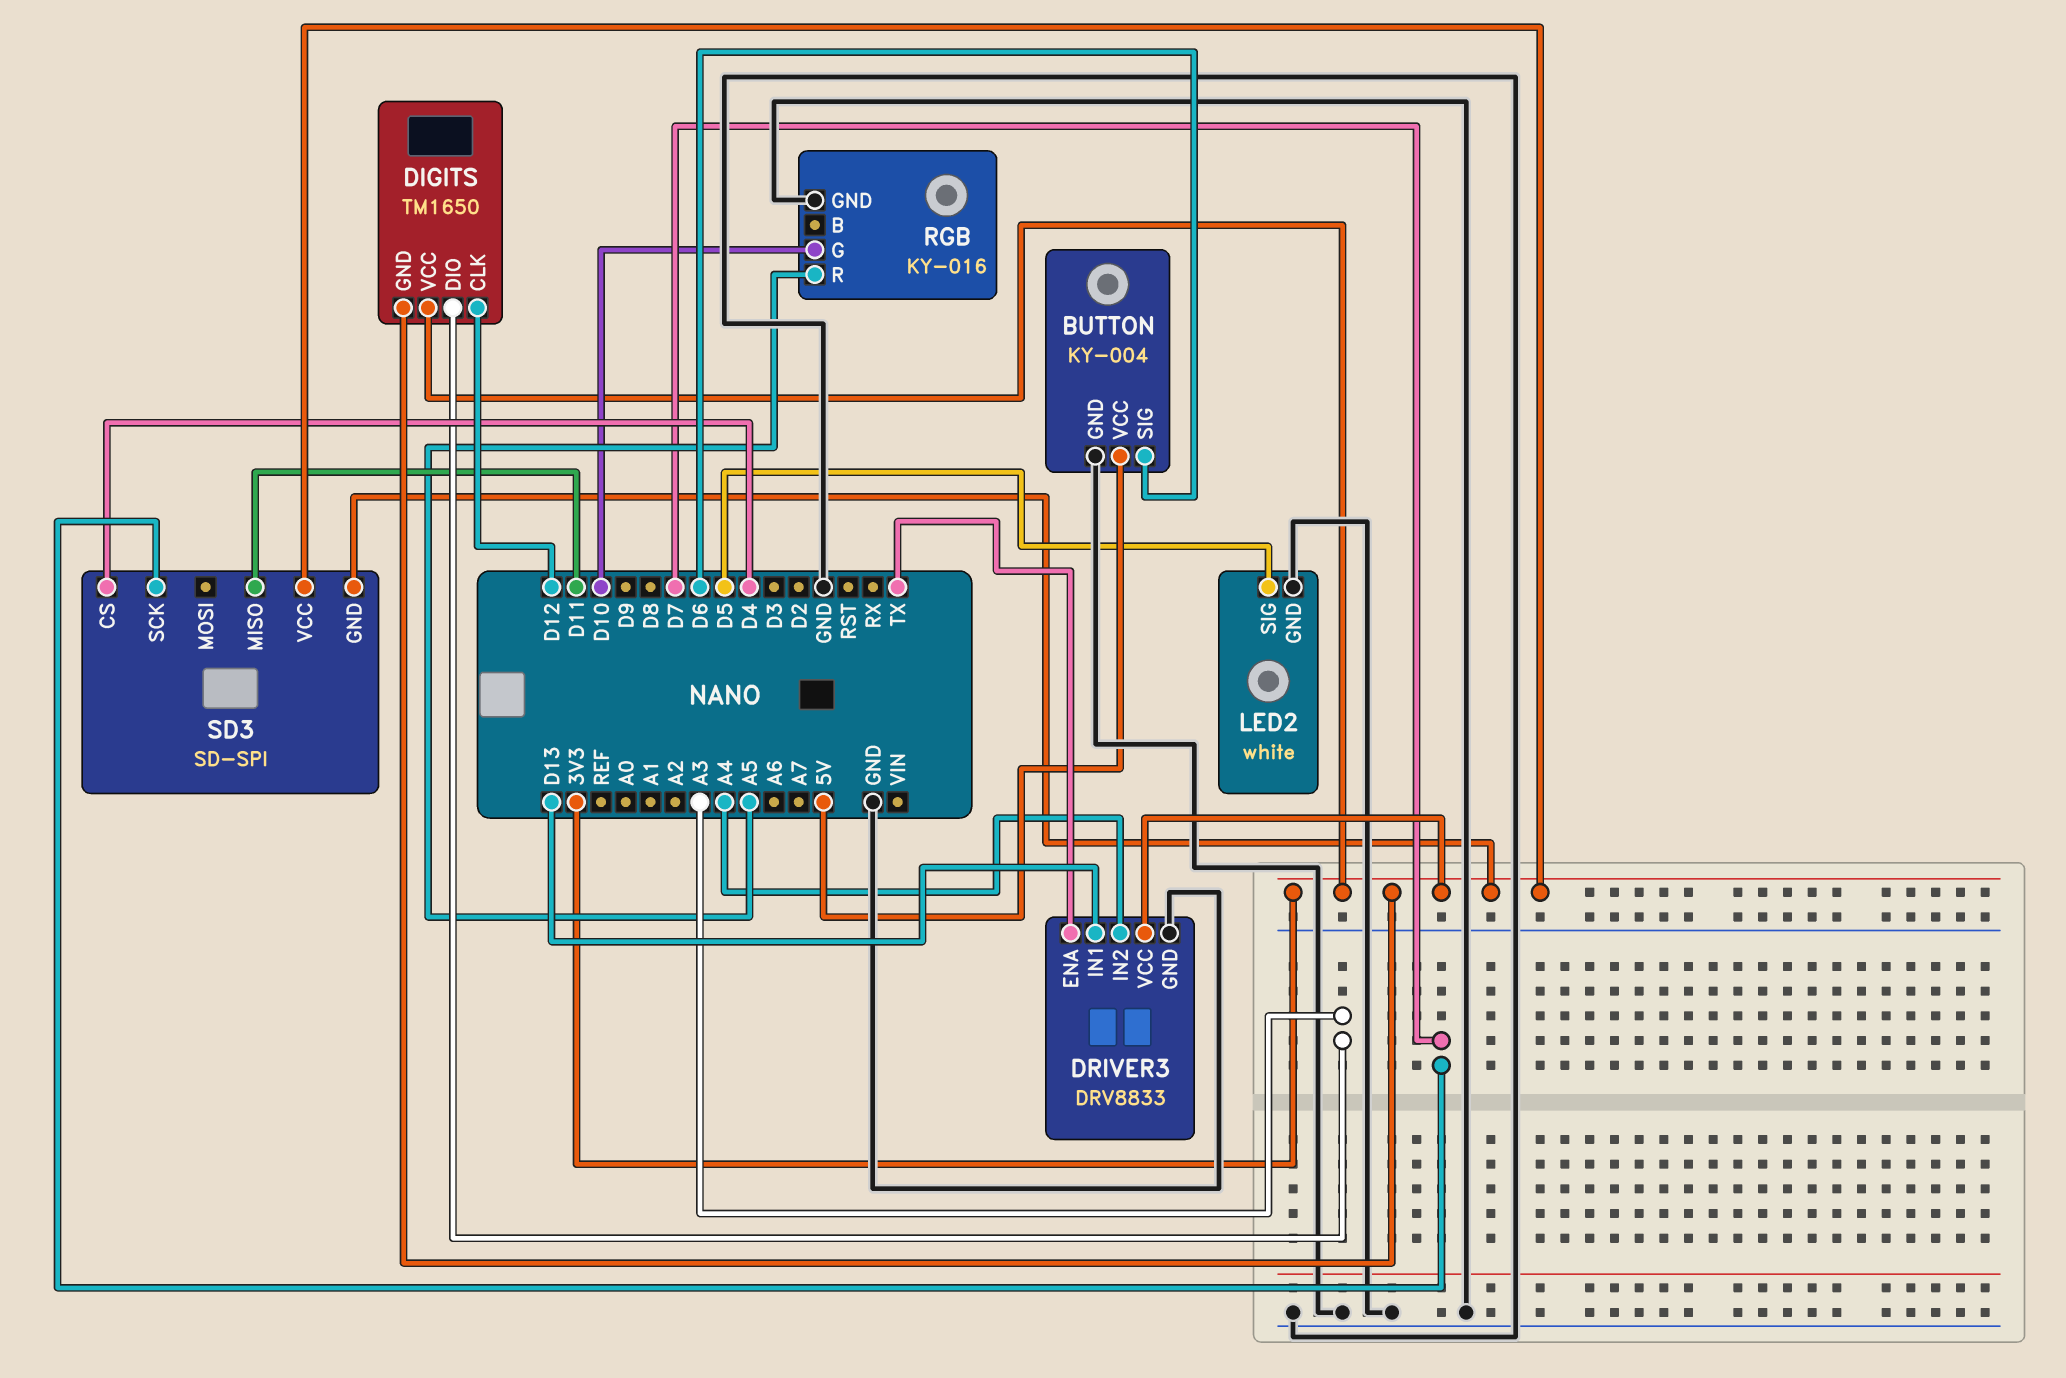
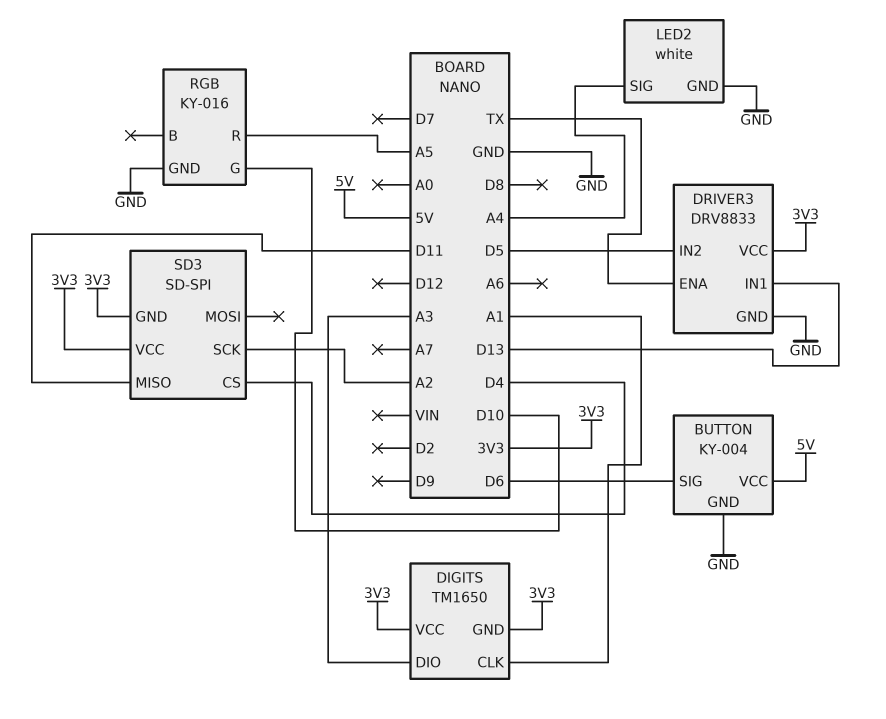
DIGITS pin CLK: D12 -> A1
DRIVER3 pin IN2: A4 -> D5
LED2 pin SIG: D5 -> A4
SD3 pin SCK: D7 -> A2

